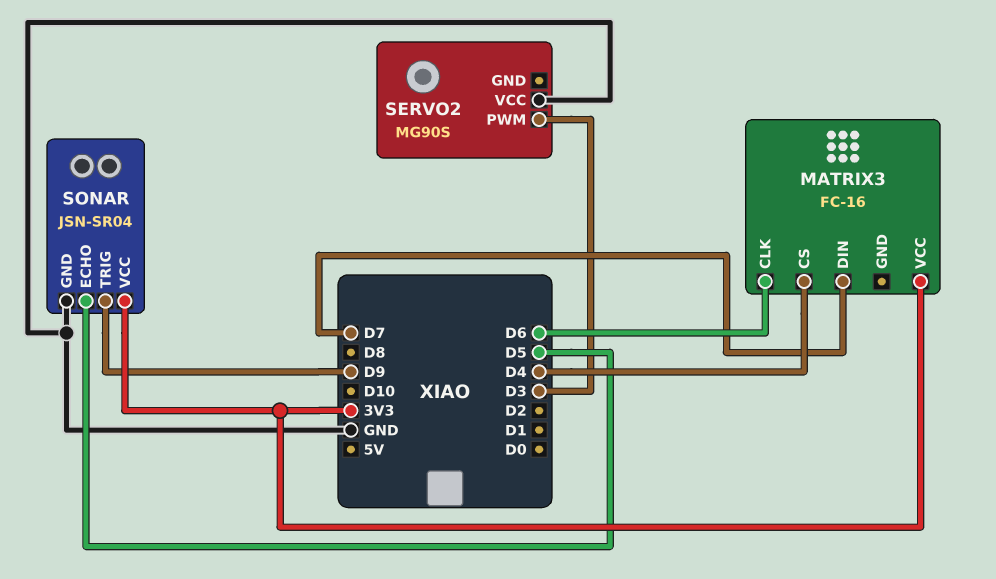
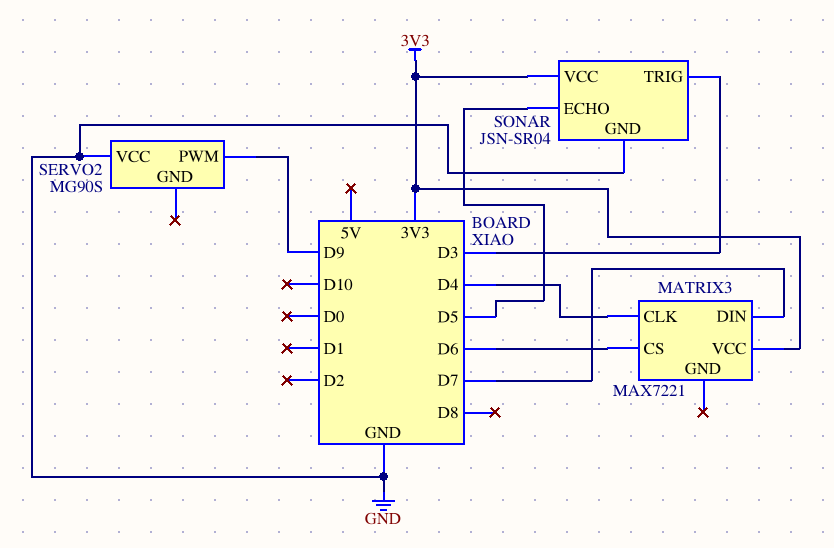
MATRIX3: FC-16 -> MAX7221
MATRIX3 pin CLK: D6 -> D4
MATRIX3 pin CS: D4 -> D6
SERVO2 pin PWM: D3 -> D9
SONAR pin TRIG: D9 -> D3

